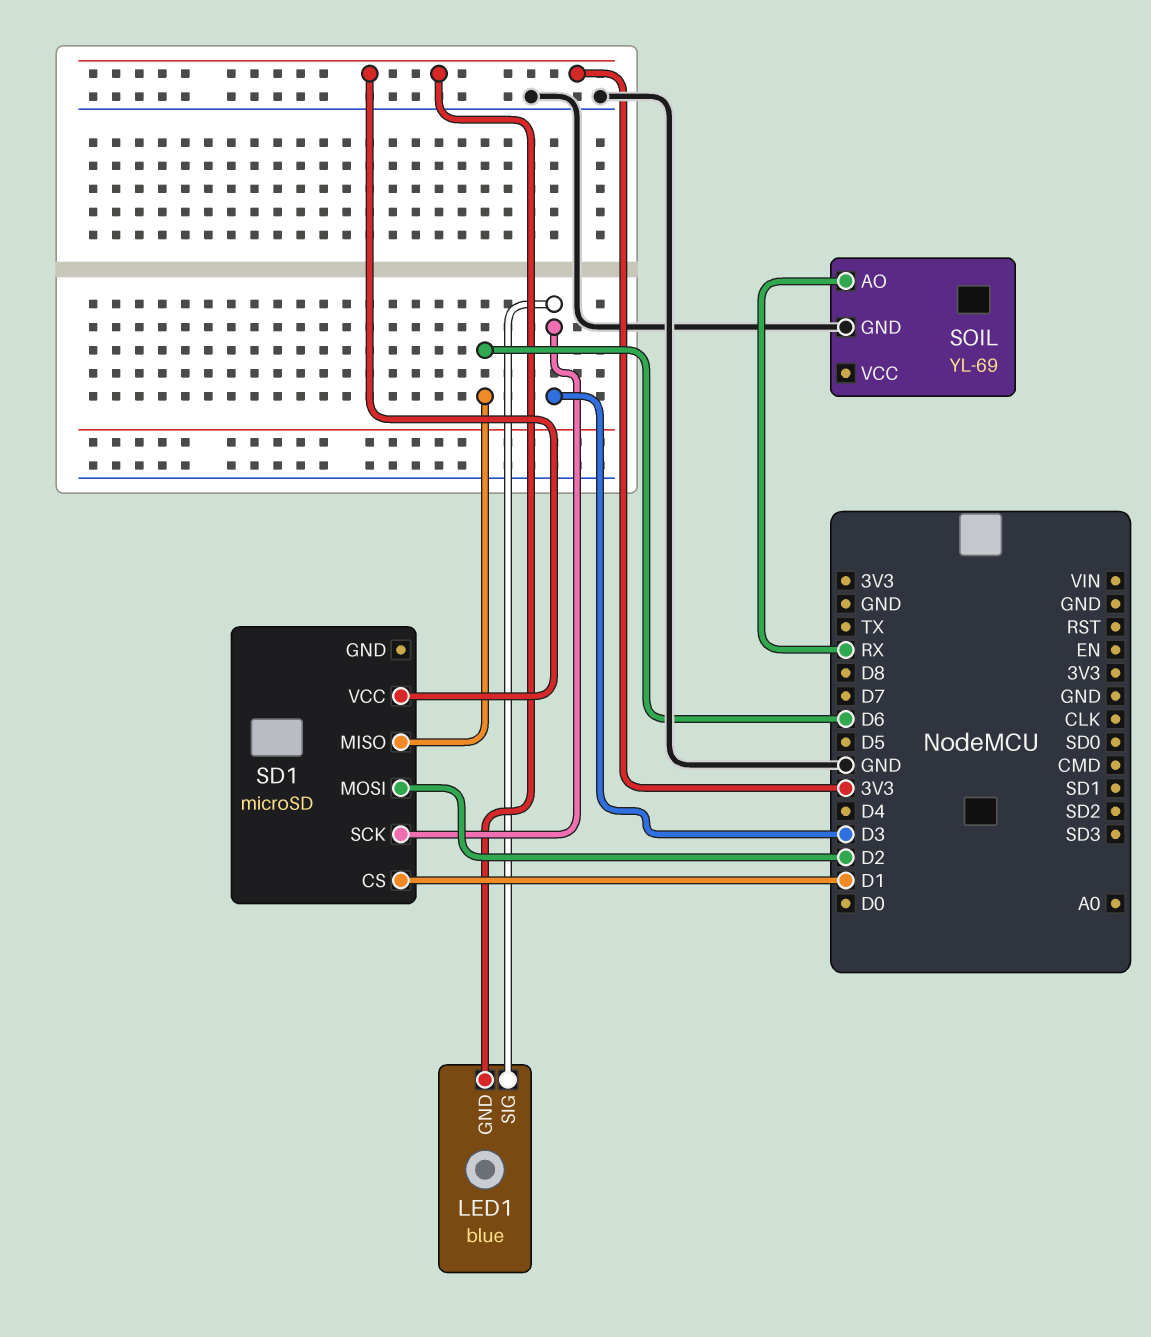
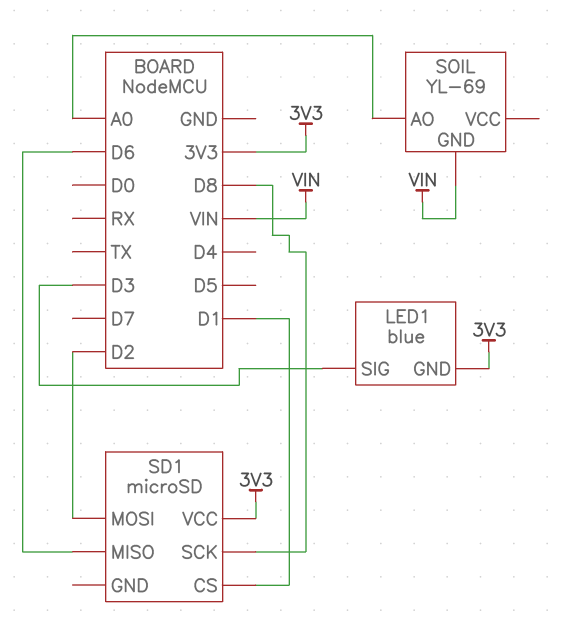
SD1 pin SCK: D3 -> D8
SOIL pin AO: RX -> A0
SOIL pin GND: GND -> VIN

